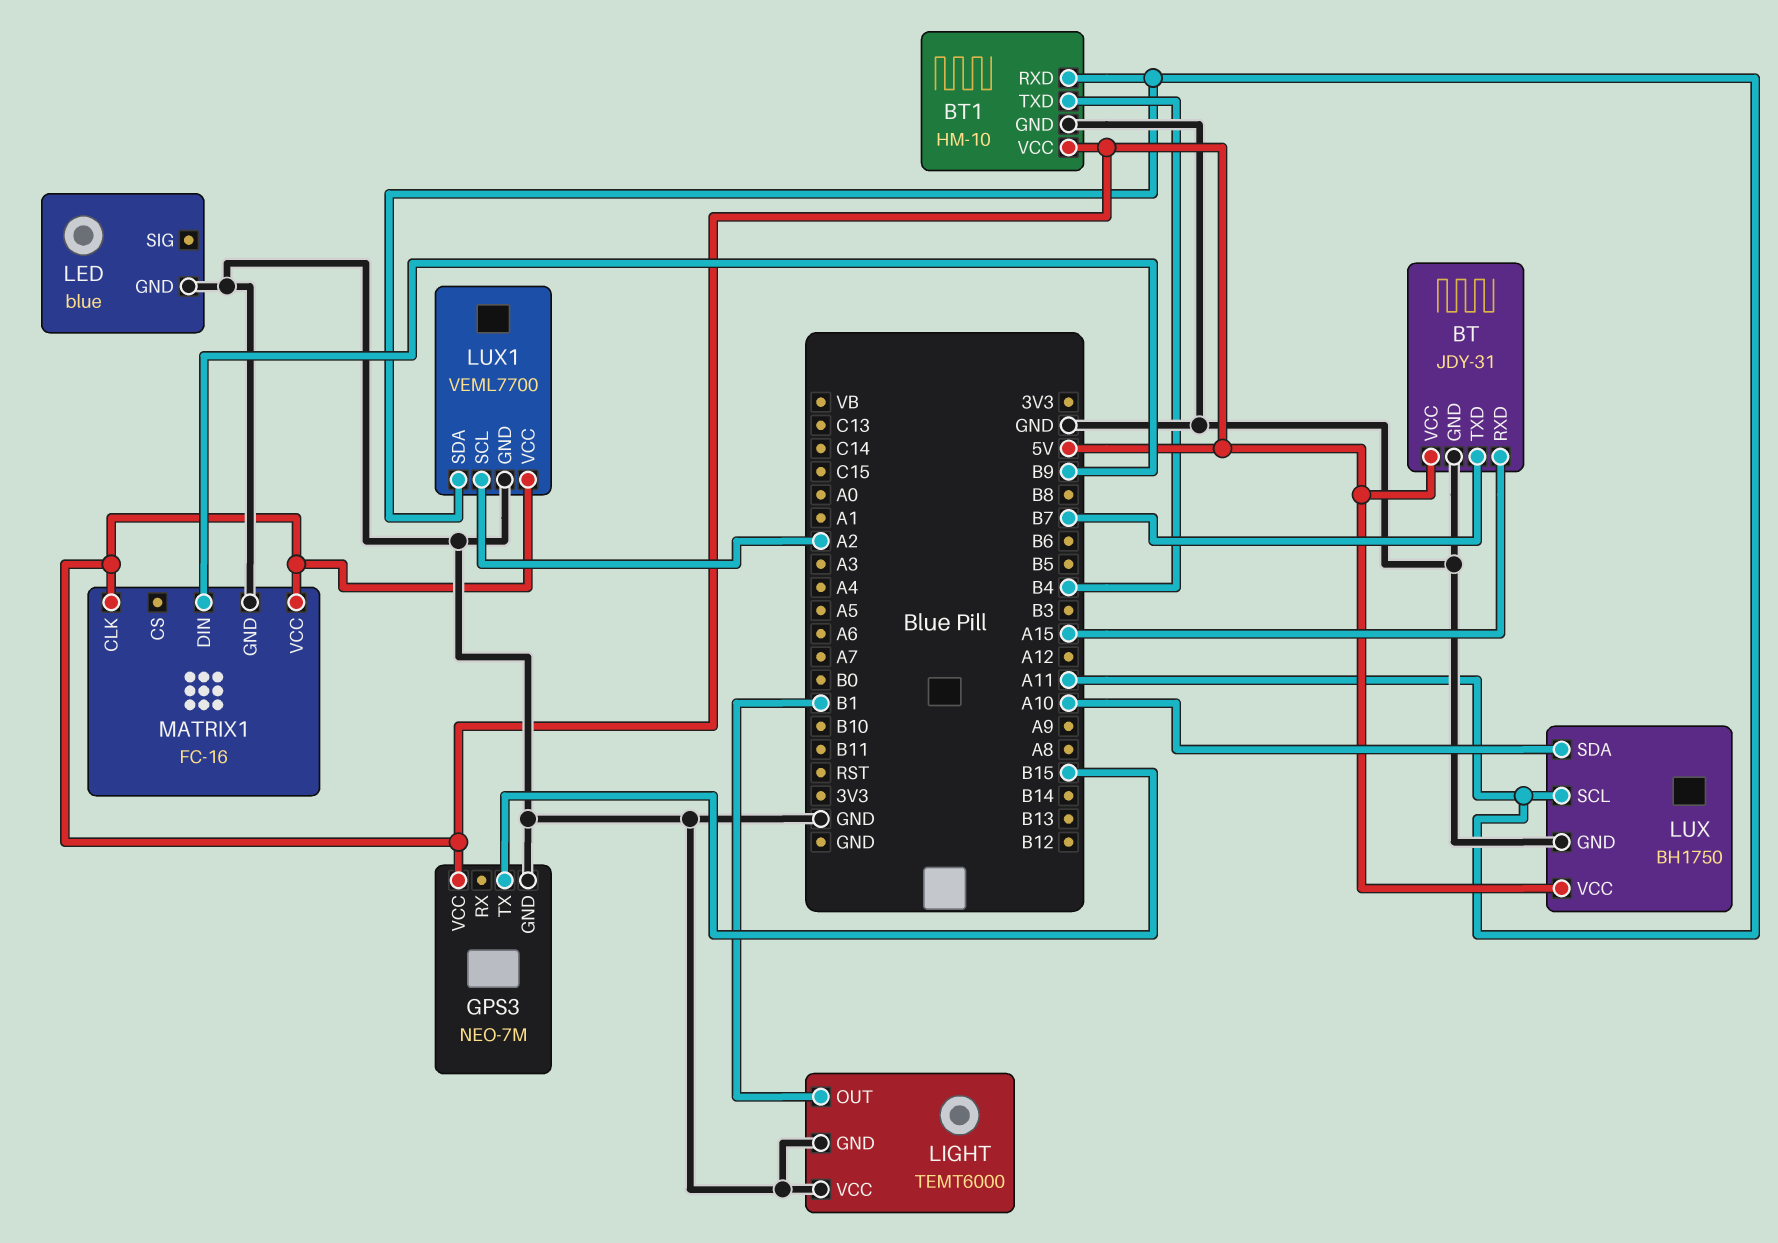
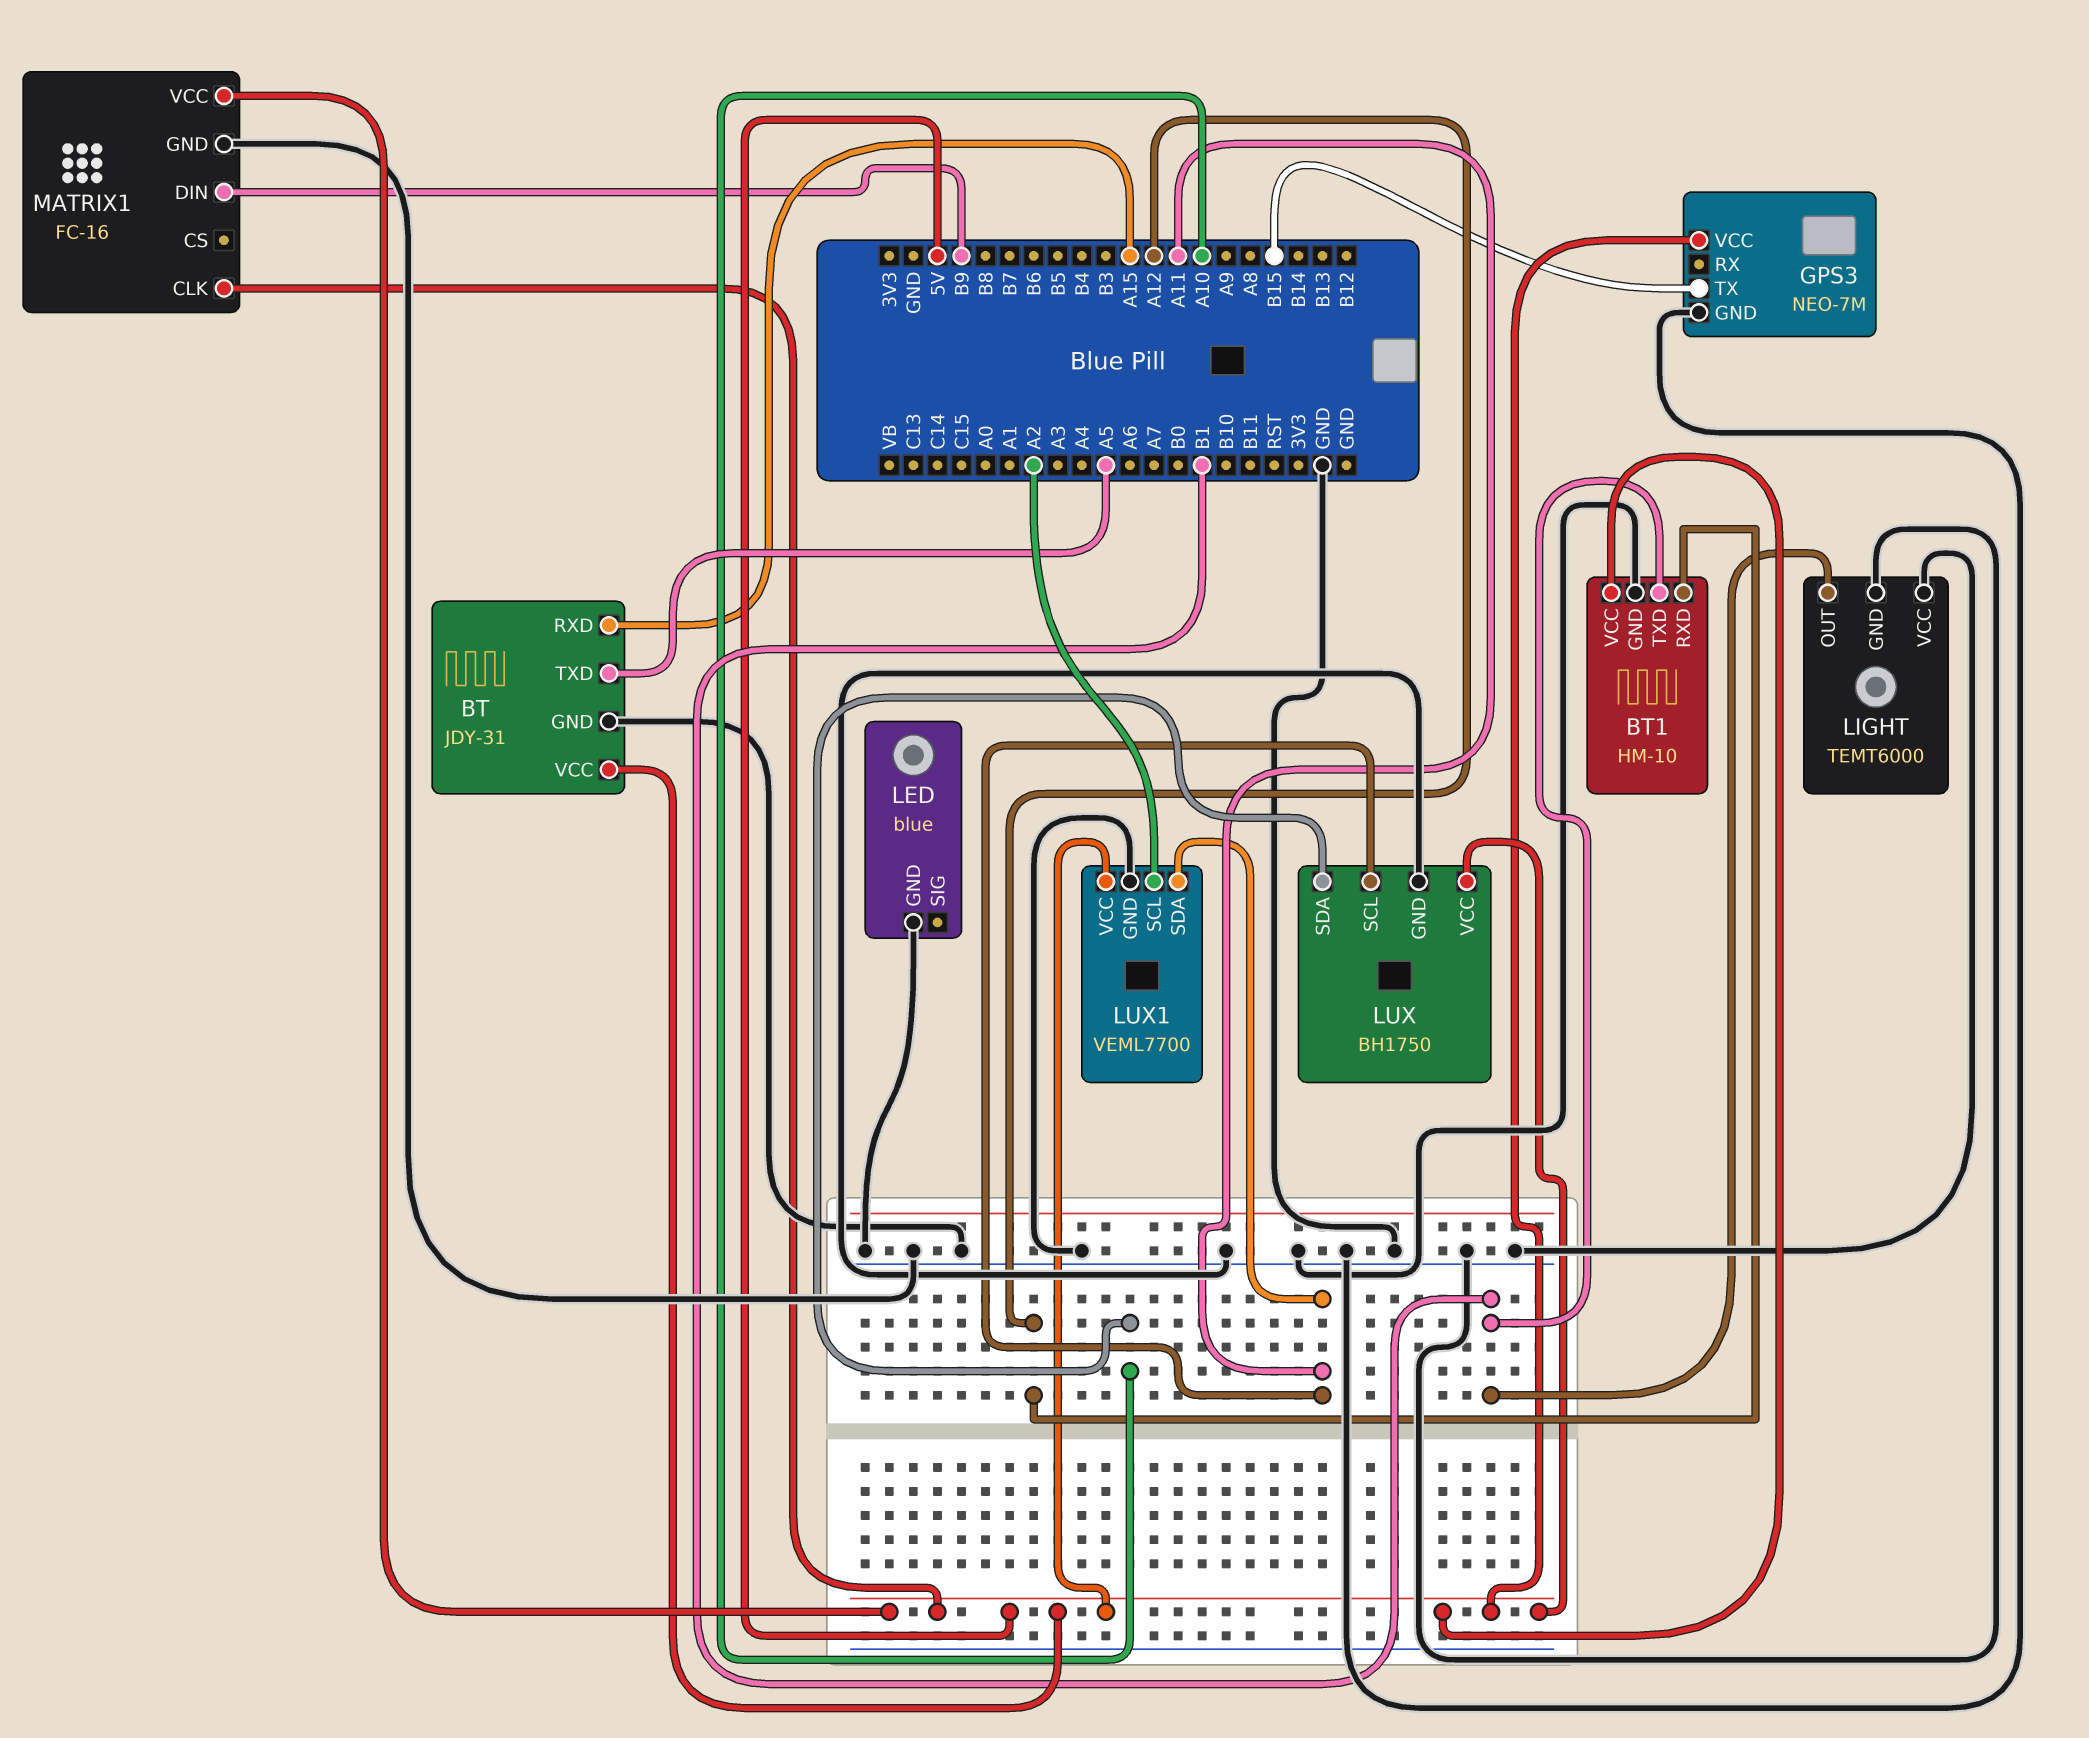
BT pin TXD: B7 -> A5
BT1 pin RXD: A11 -> A12
BT1 pin TXD: B4 -> B1

